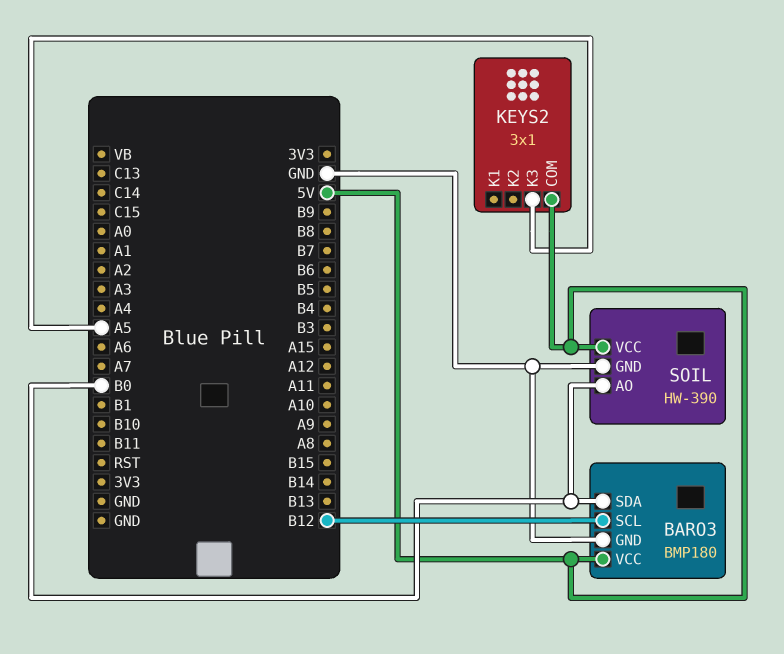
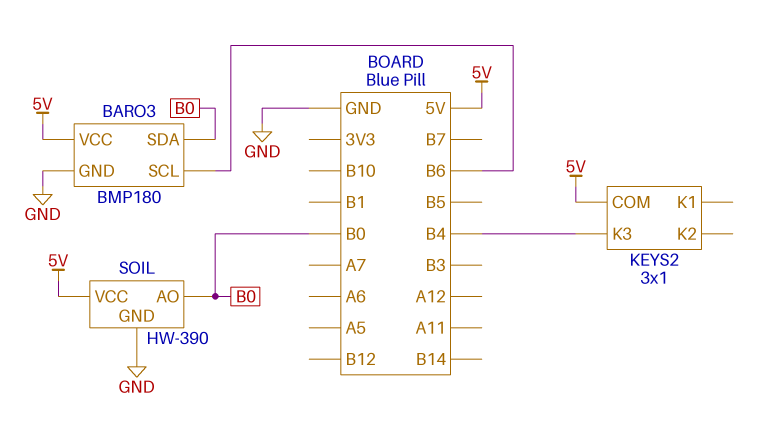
BARO3 pin SCL: B12 -> B6
KEYS2 pin K3: A5 -> B4

